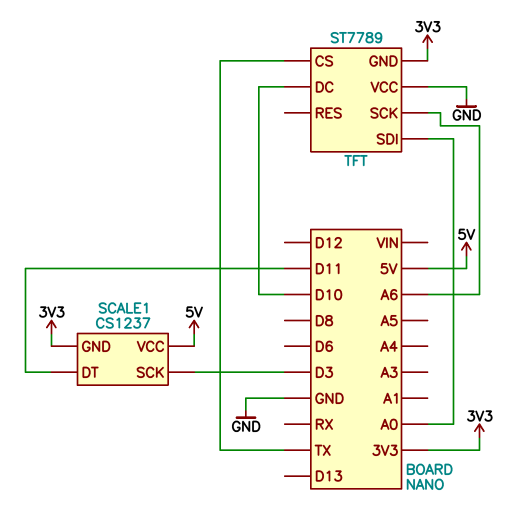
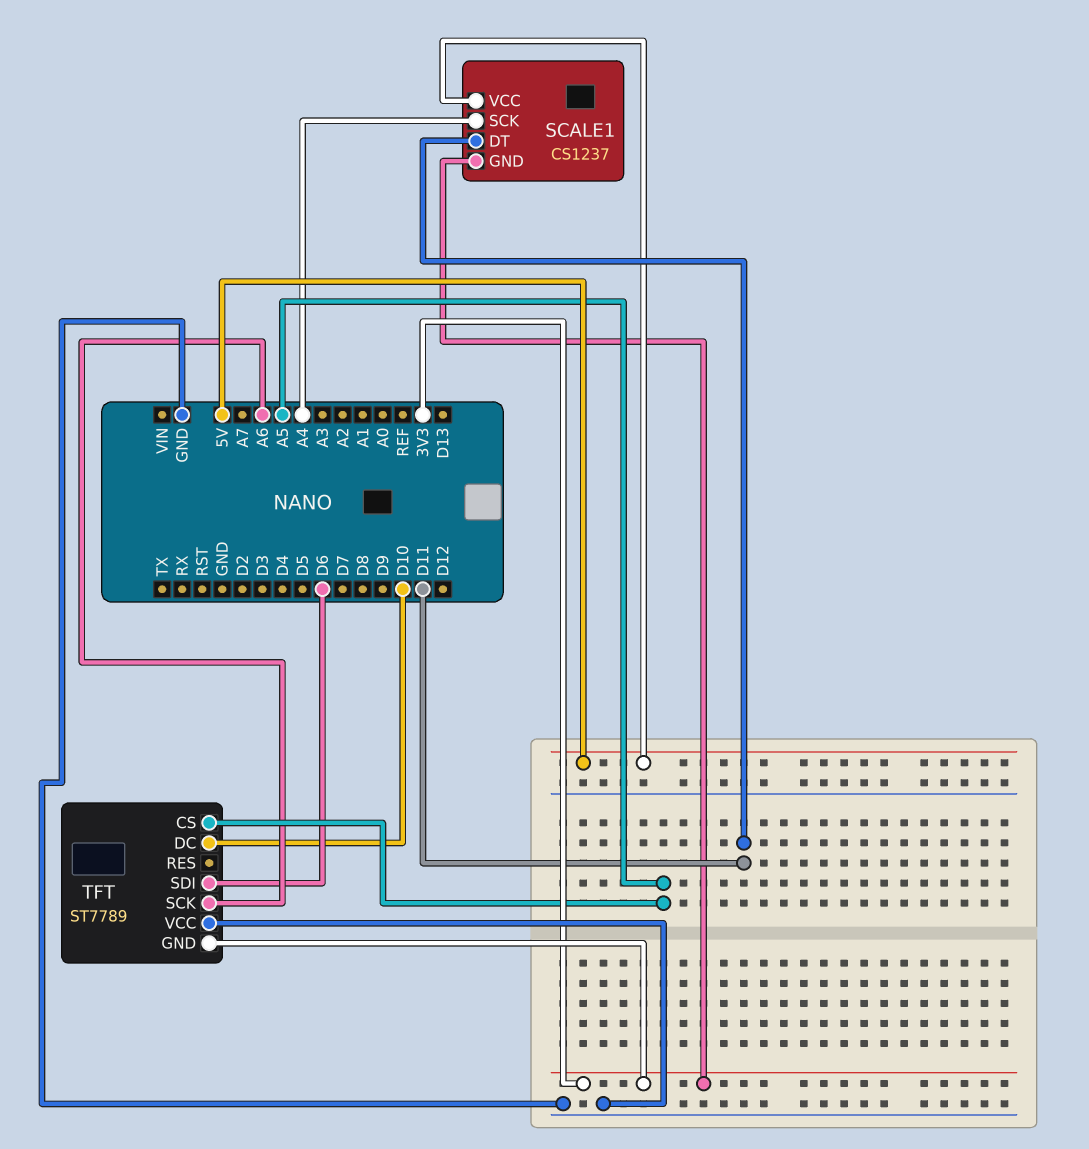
SCALE1 pin SCK: D3 -> A4
TFT pin CS: TX -> A5
TFT pin SDI: A0 -> D6

